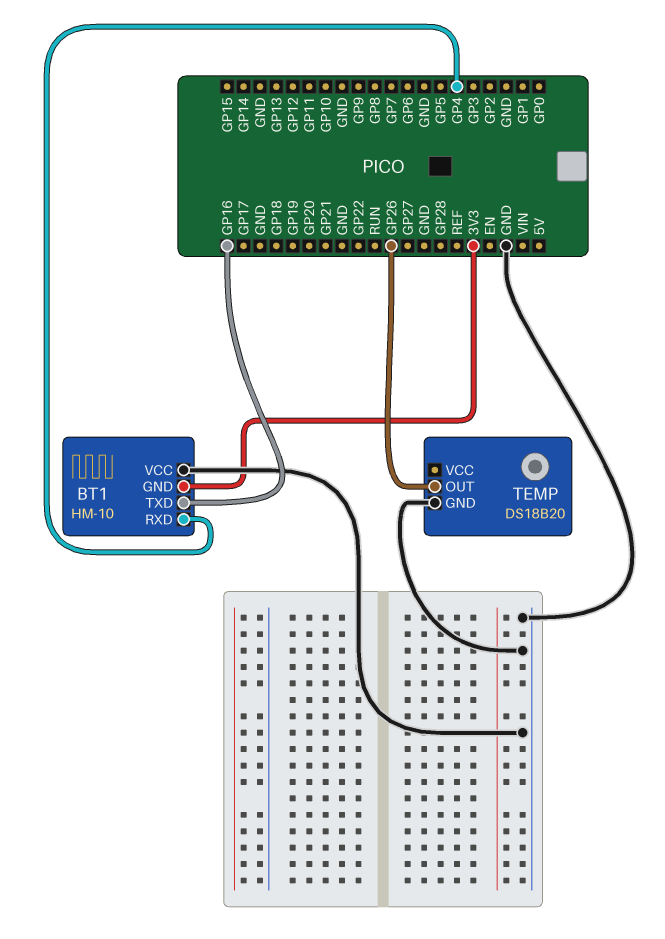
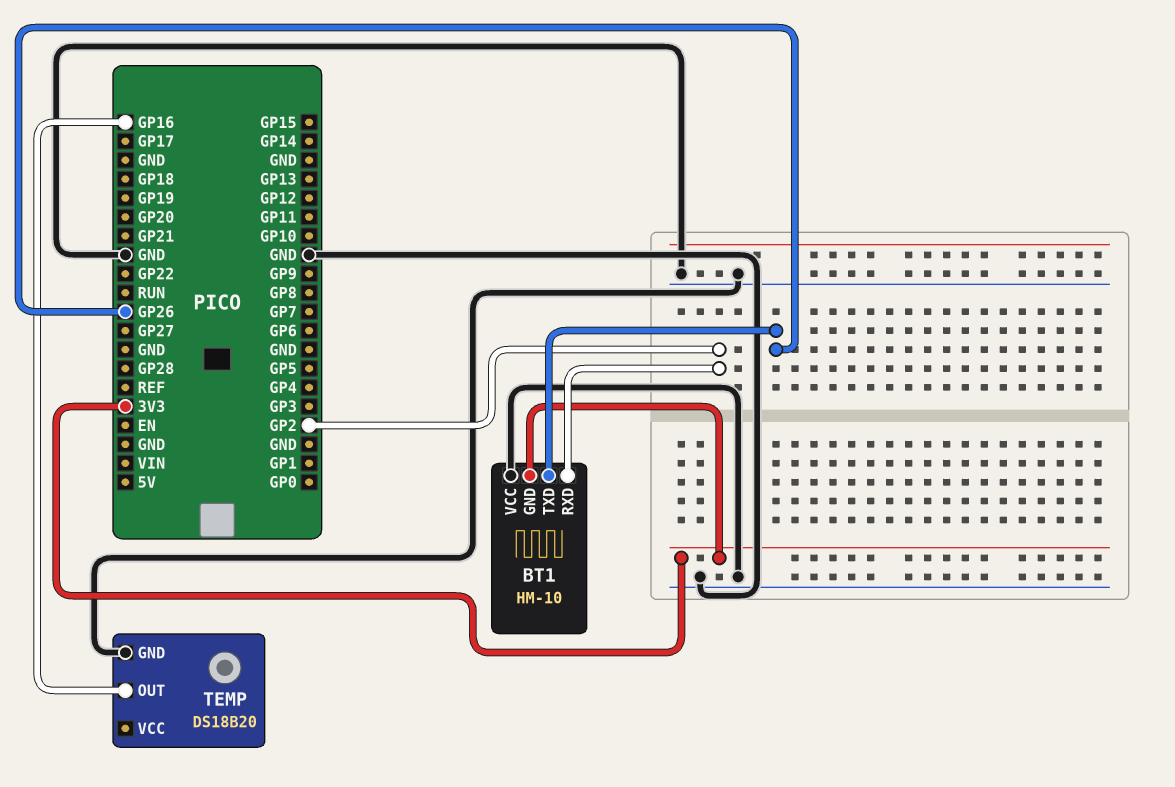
BT1 pin RXD: GP4 -> GP2
BT1 pin TXD: GP16 -> GP26
TEMP pin OUT: GP26 -> GP16

